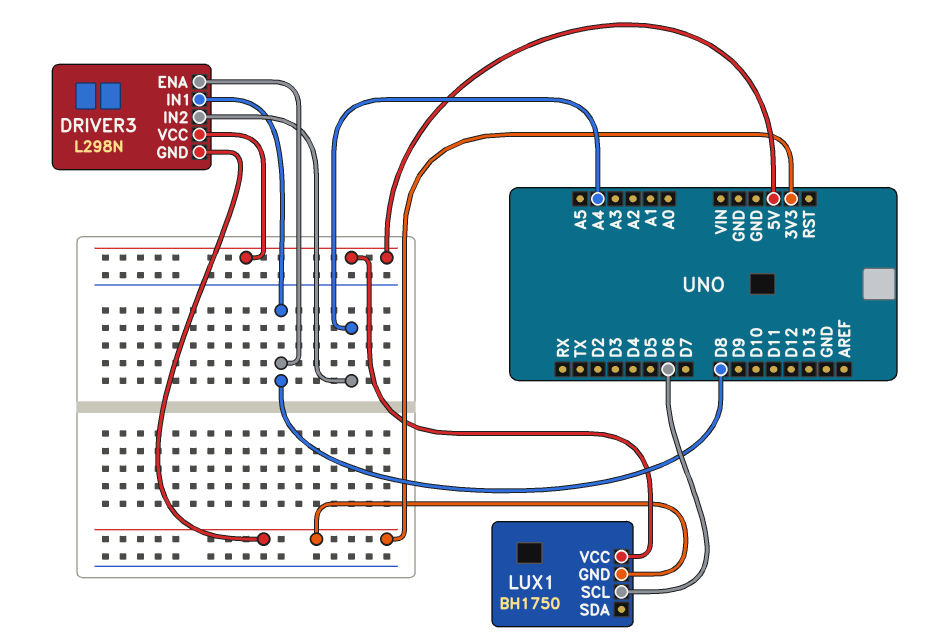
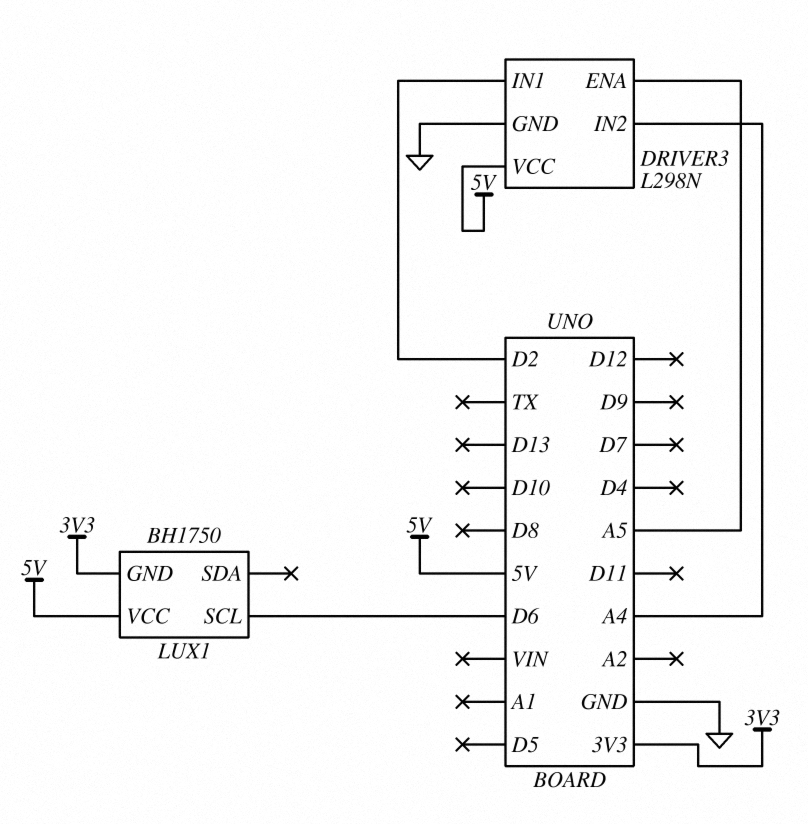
DRIVER3 pin ENA: D8 -> A5
DRIVER3 pin GND: 3V3 -> GND
DRIVER3 pin IN1: D8 -> D2

